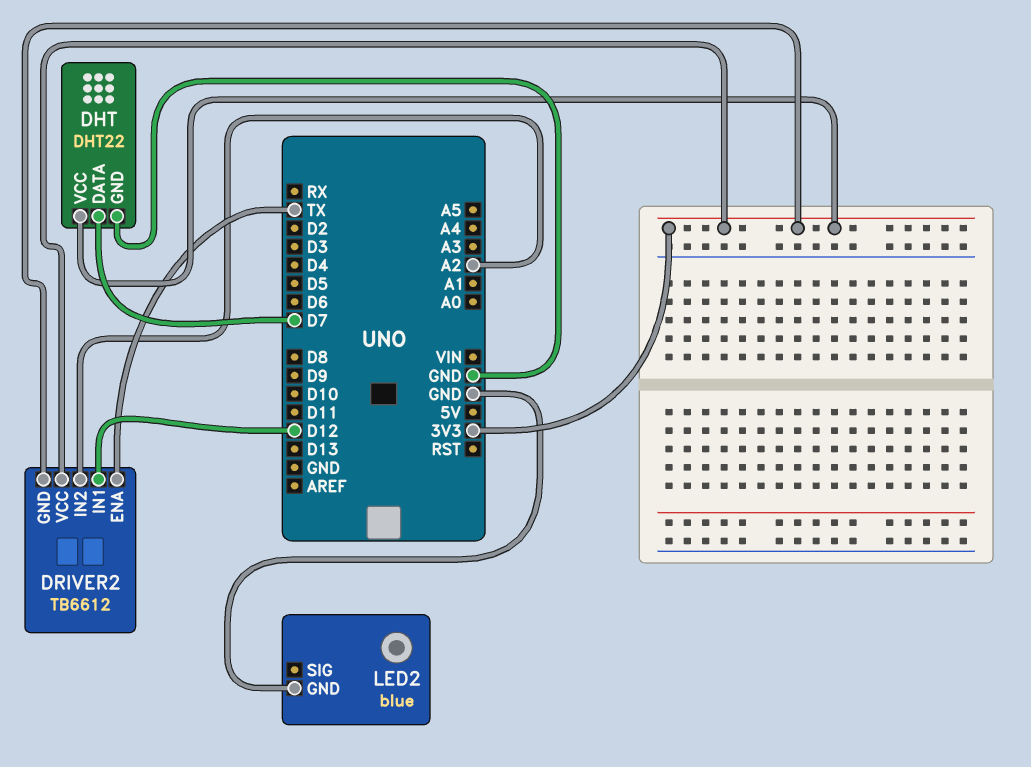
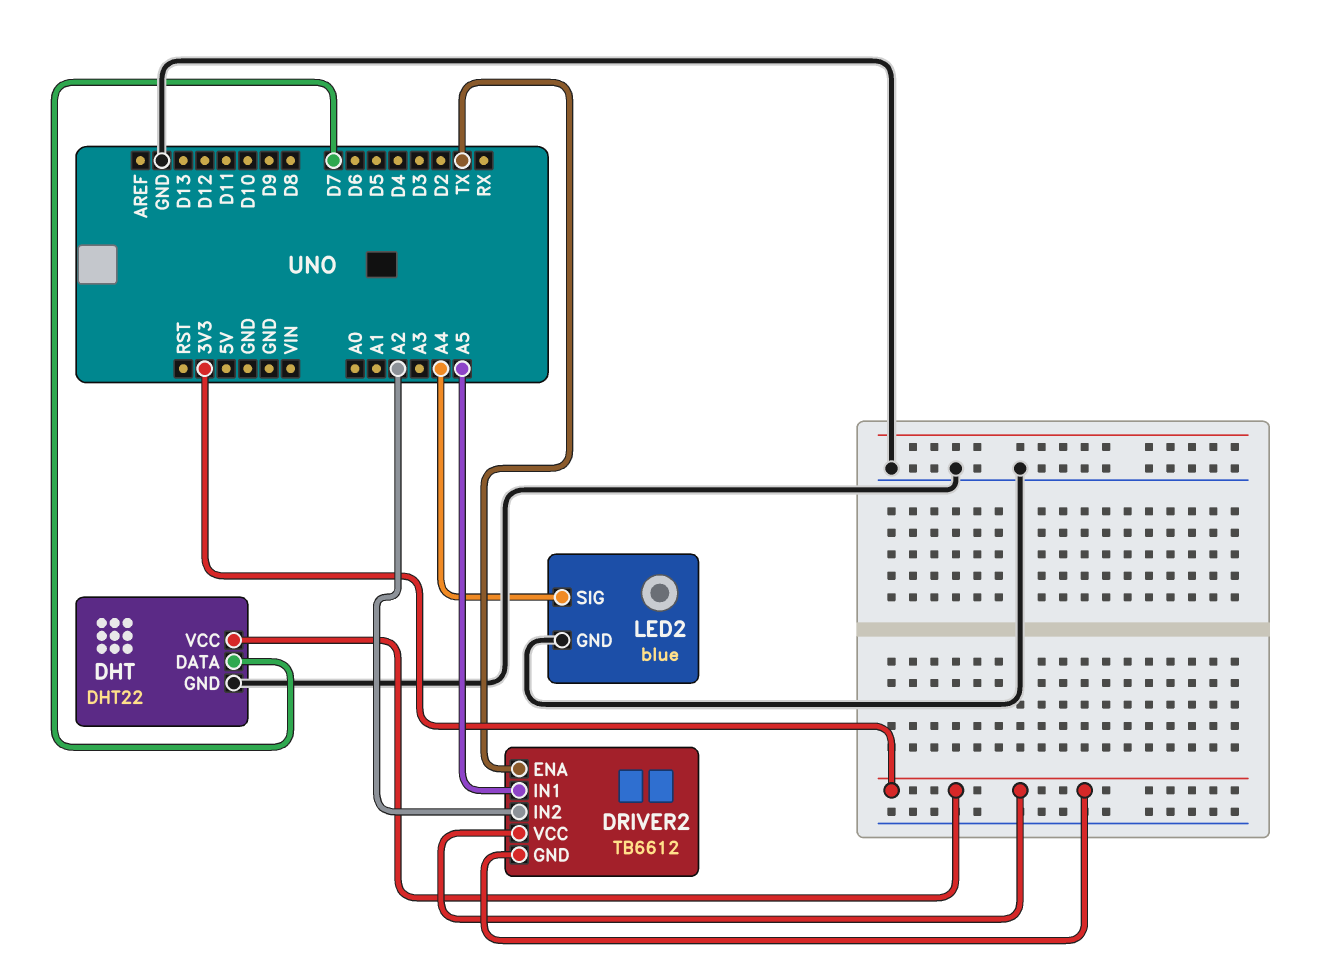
DRIVER2 pin IN1: D12 -> A5
LED2 pin SIG: none -> A4

